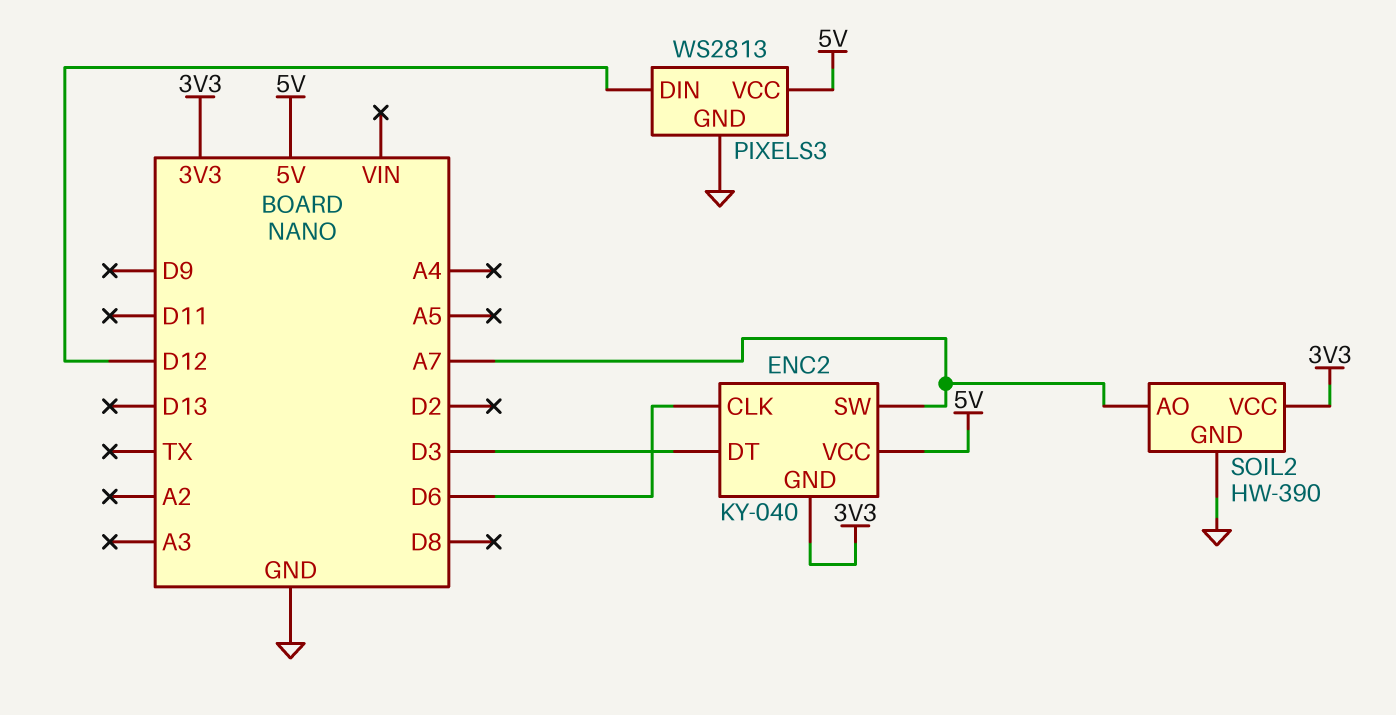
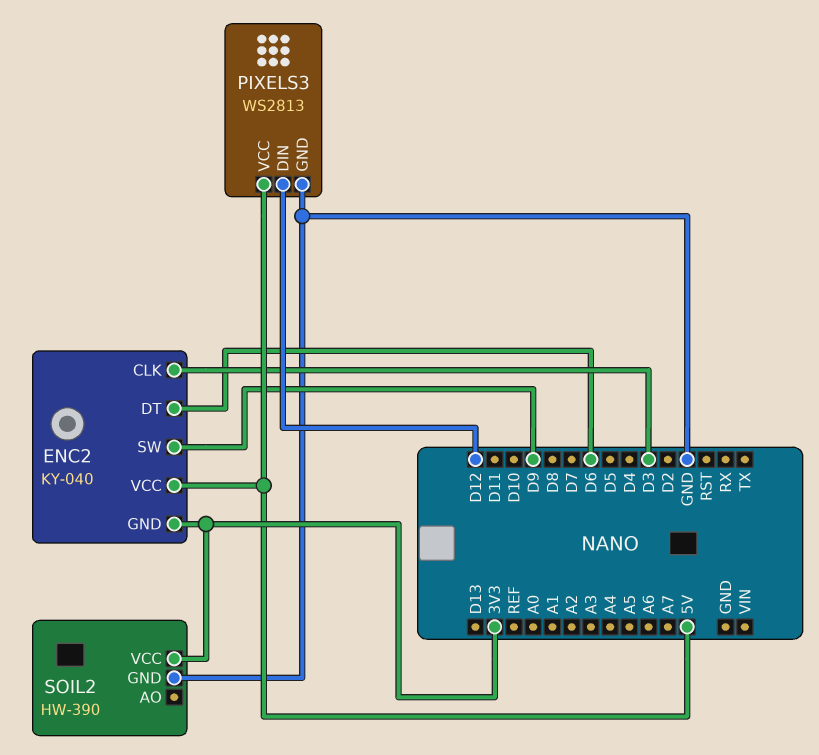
ENC2 pin CLK: D6 -> D3
ENC2 pin DT: D3 -> D6
ENC2 pin SW: A7 -> D9
SOIL2 pin AO: A7 -> none

